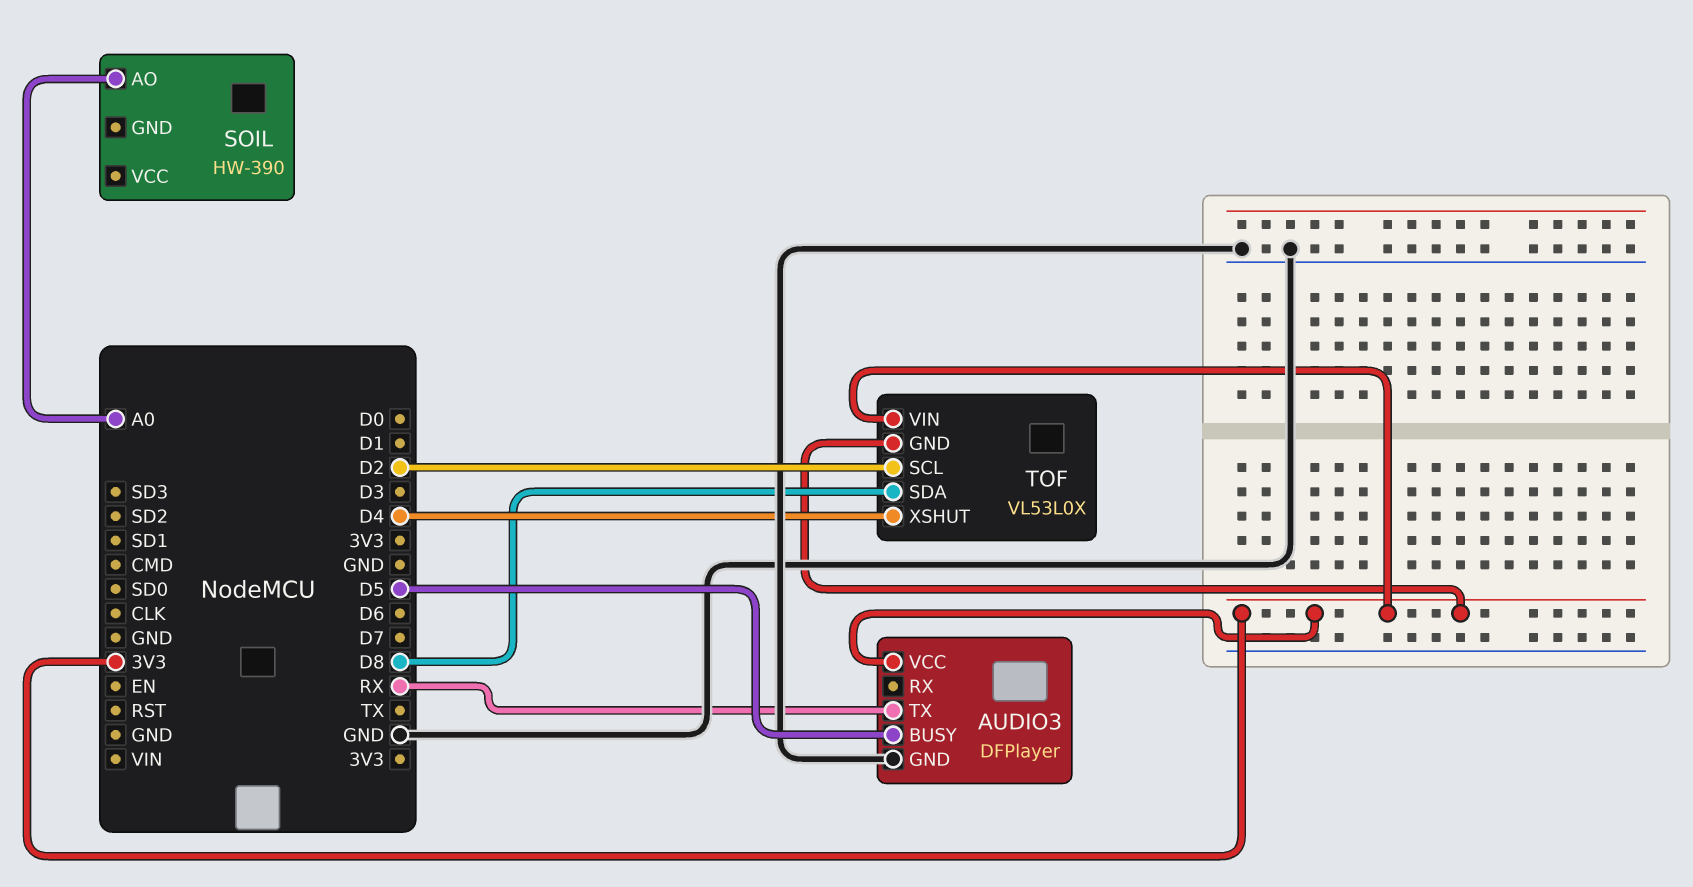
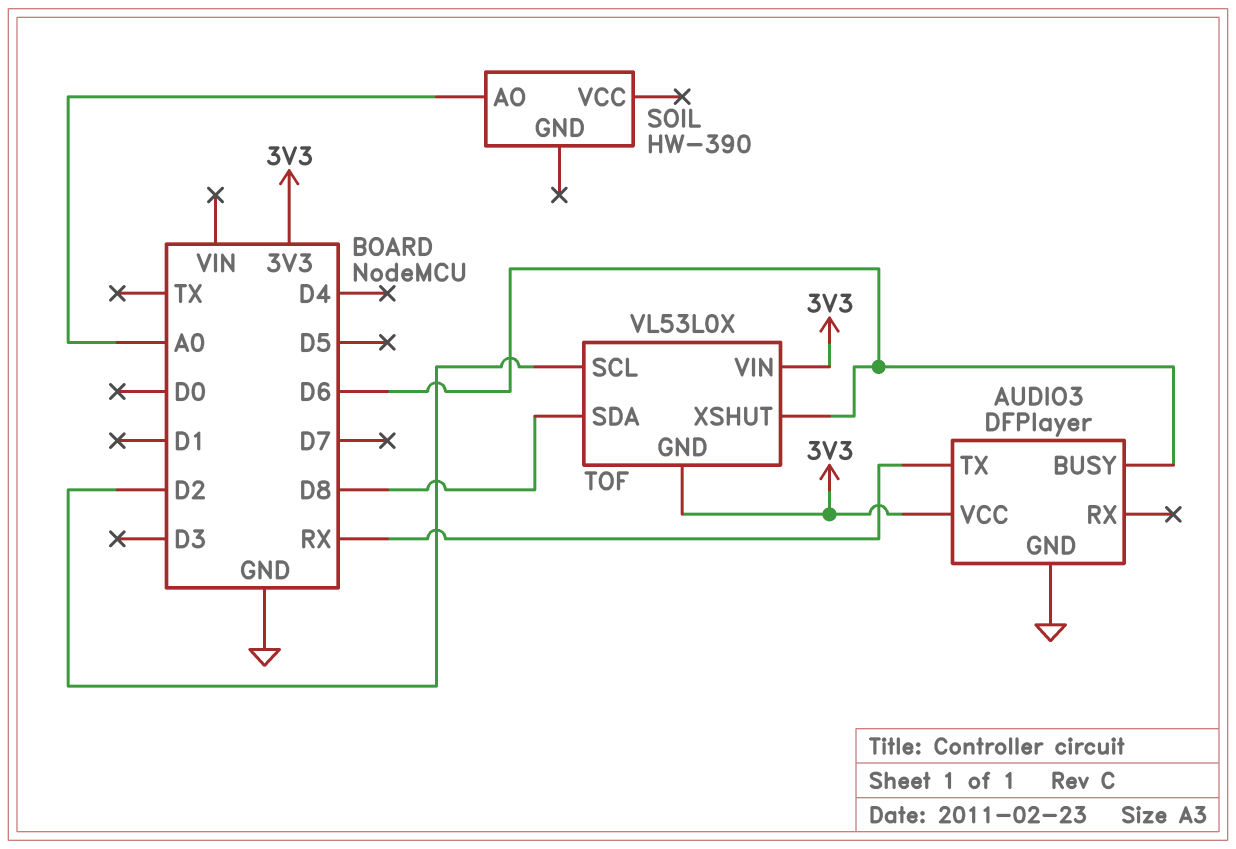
AUDIO3 pin BUSY: D5 -> D6
TOF pin XSHUT: D4 -> D6

